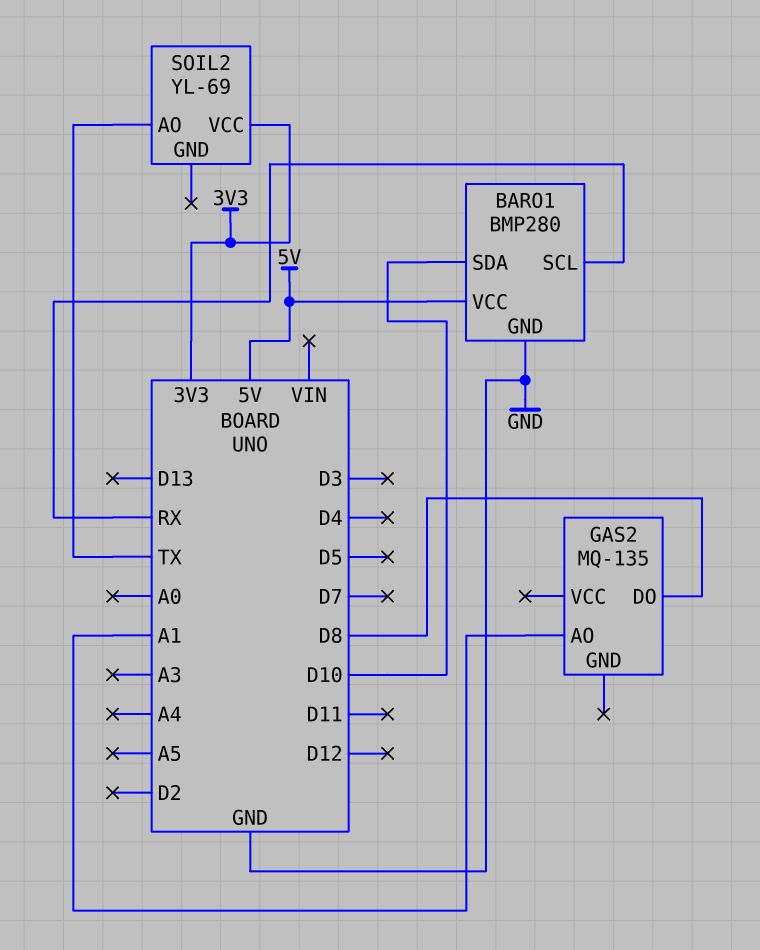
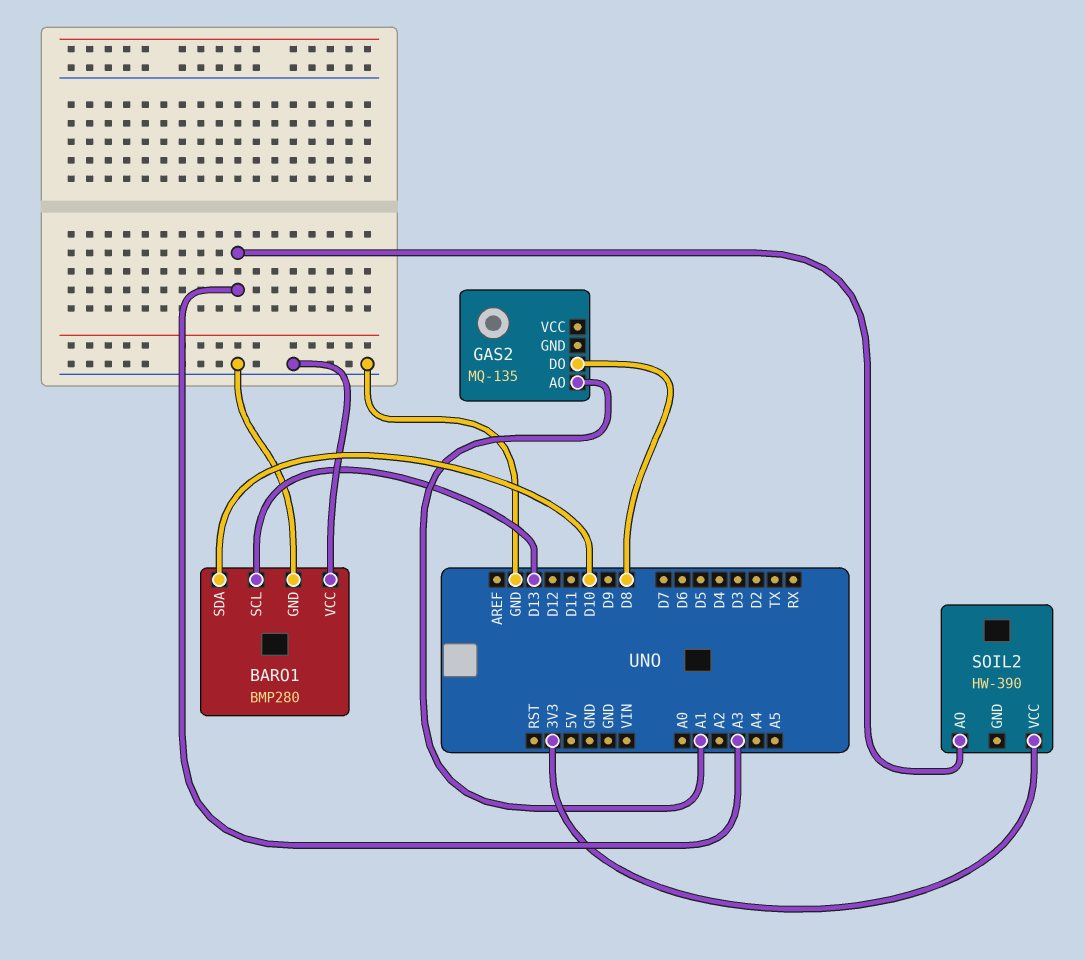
BARO1 pin SCL: RX -> D13
BARO1 pin VCC: 5V -> GND
SOIL2: YL-69 -> HW-390
SOIL2 pin AO: TX -> A3

